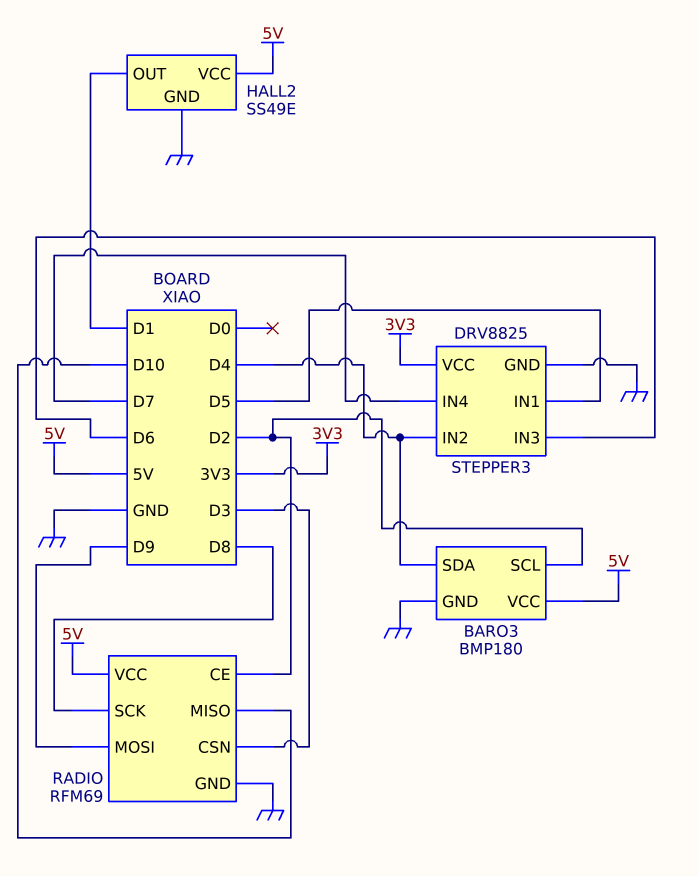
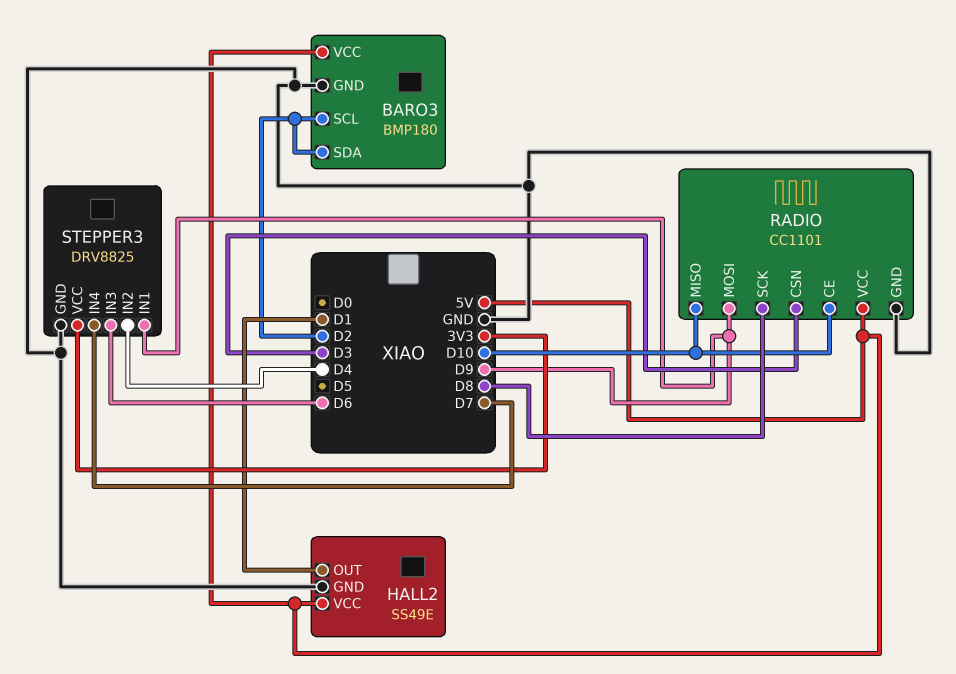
BARO3 pin SDA: D4 -> D2
RADIO: RFM69 -> CC1101
RADIO pin CE: D2 -> D10
STEPPER3 pin IN1: D5 -> D9

